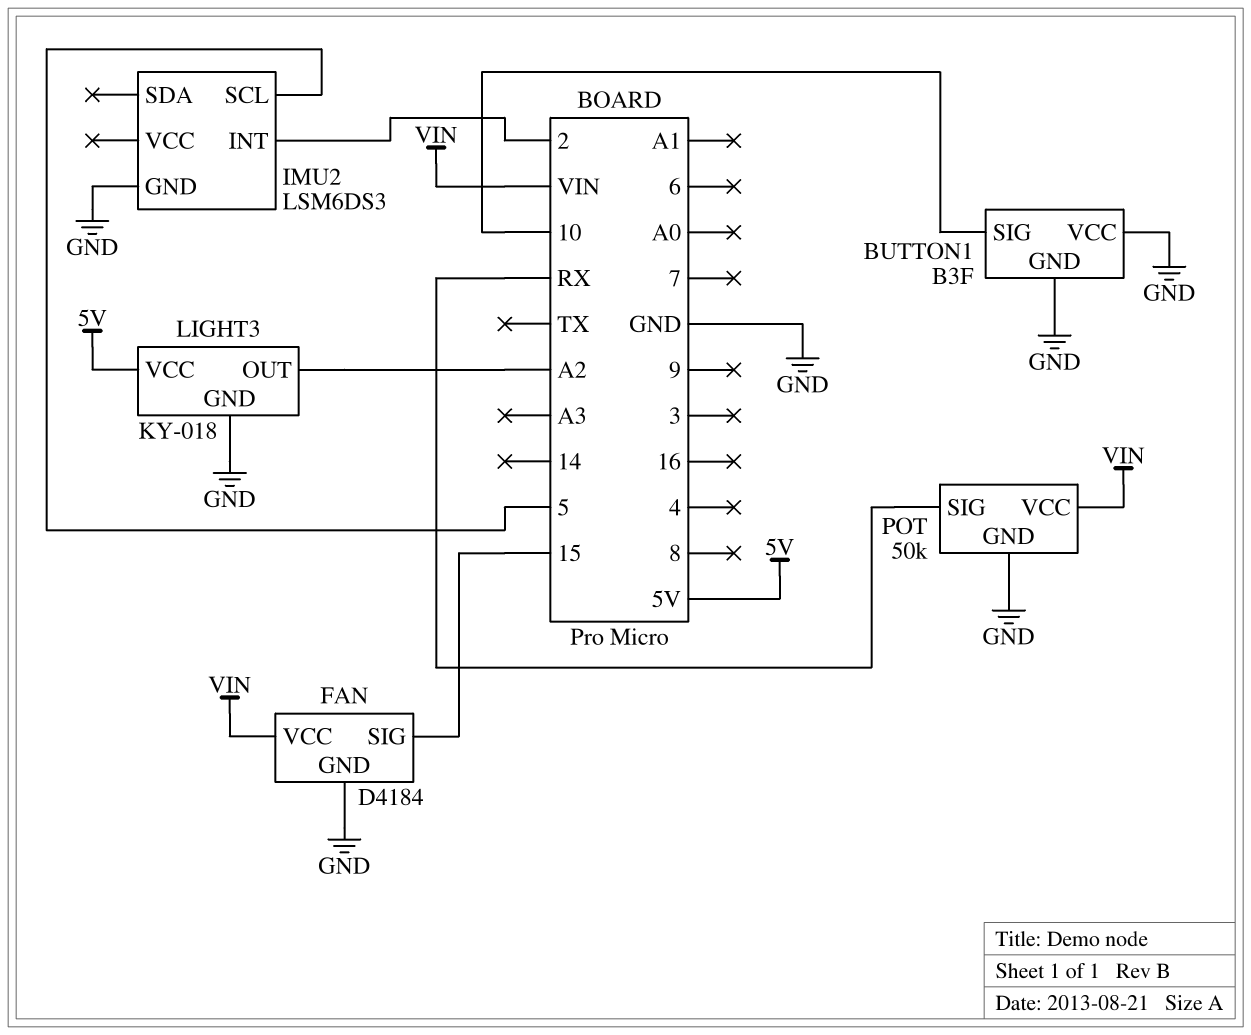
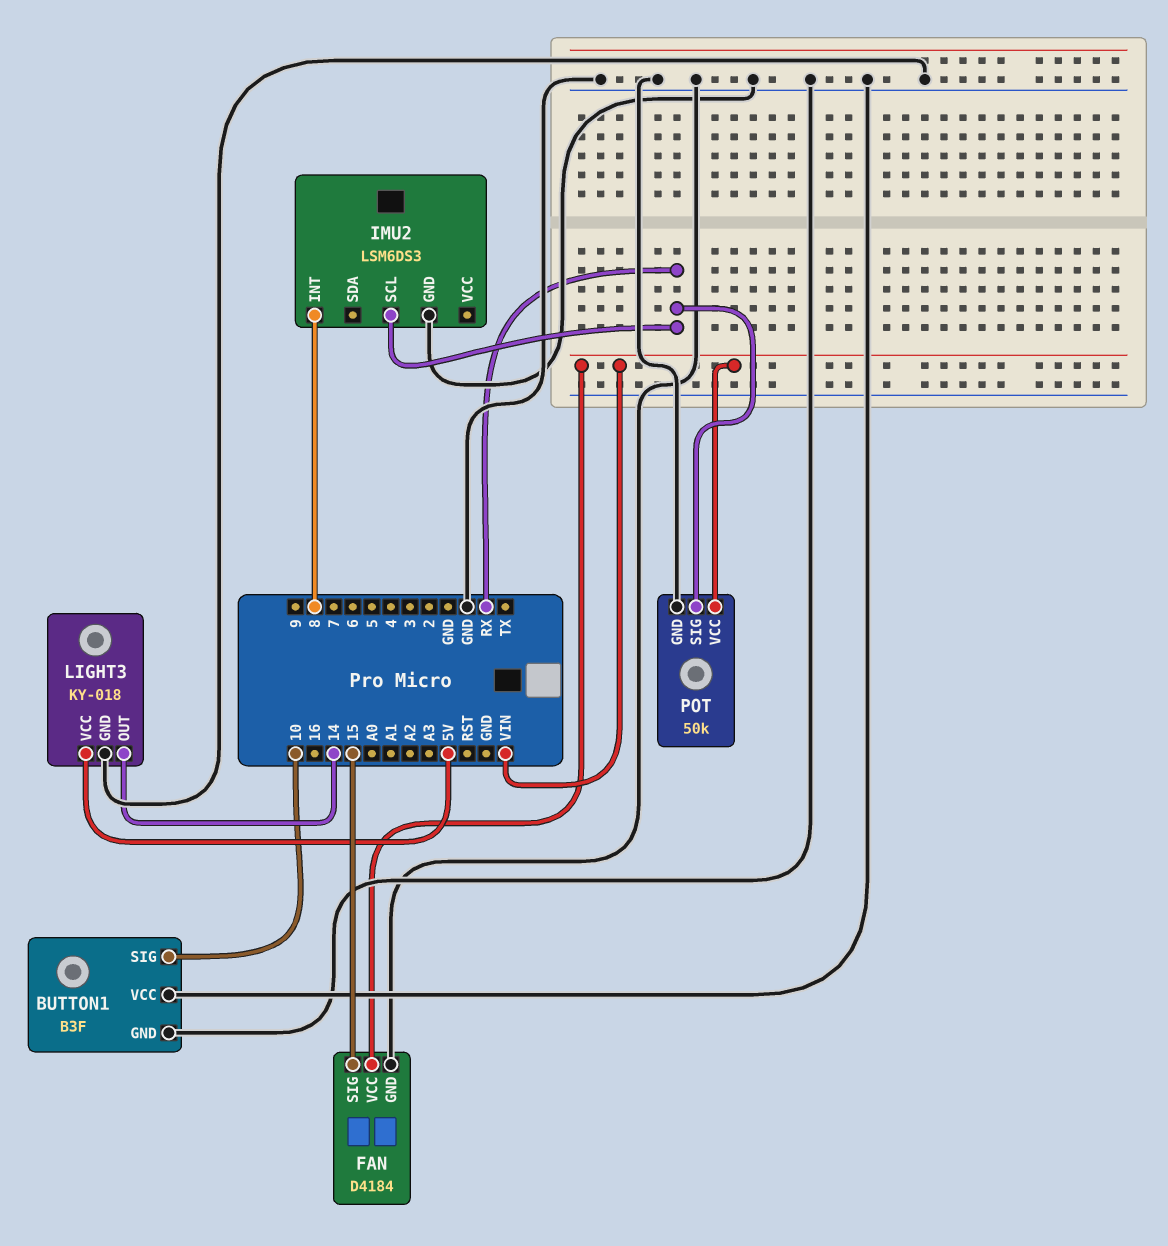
IMU2 pin INT: 2 -> 8
IMU2 pin SCL: 5 -> RX
LIGHT3 pin OUT: A2 -> 14

